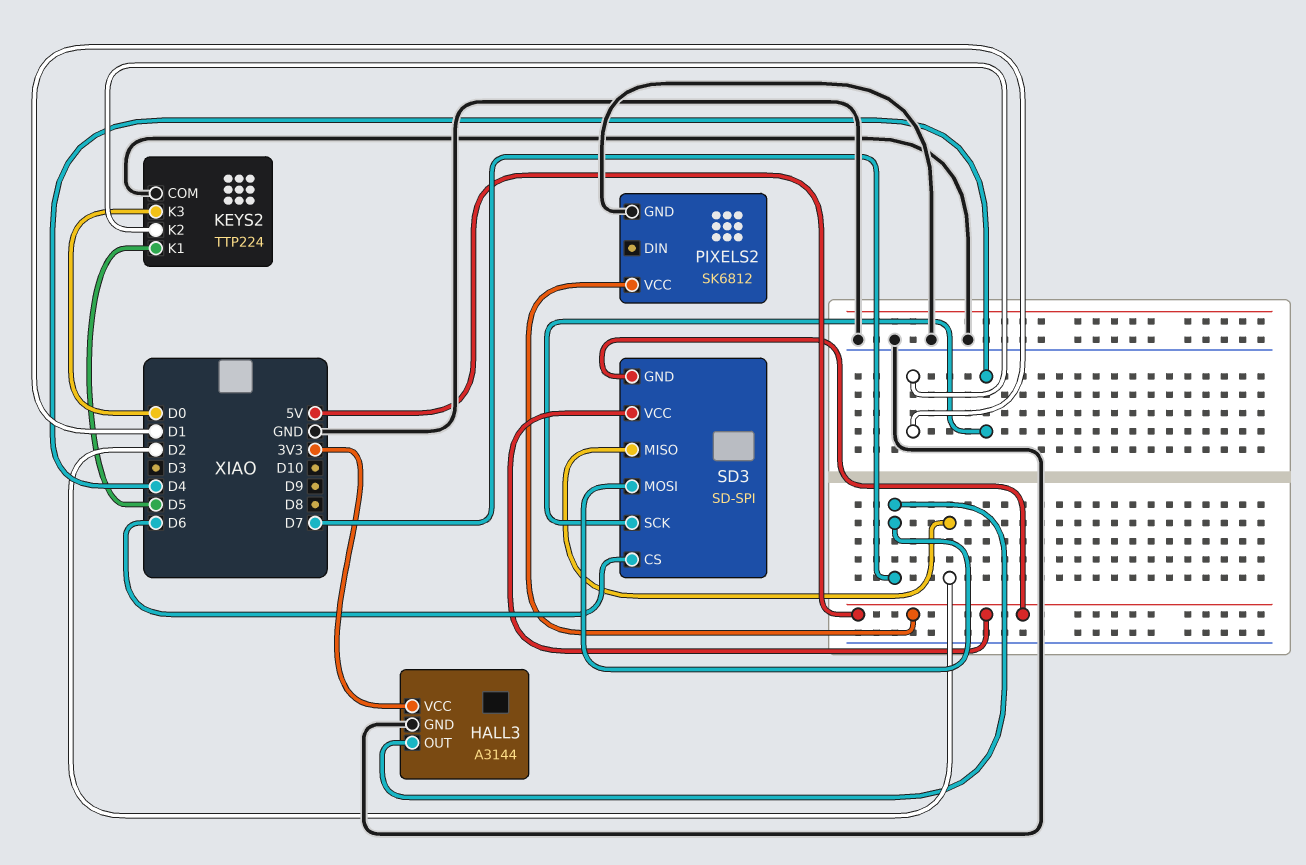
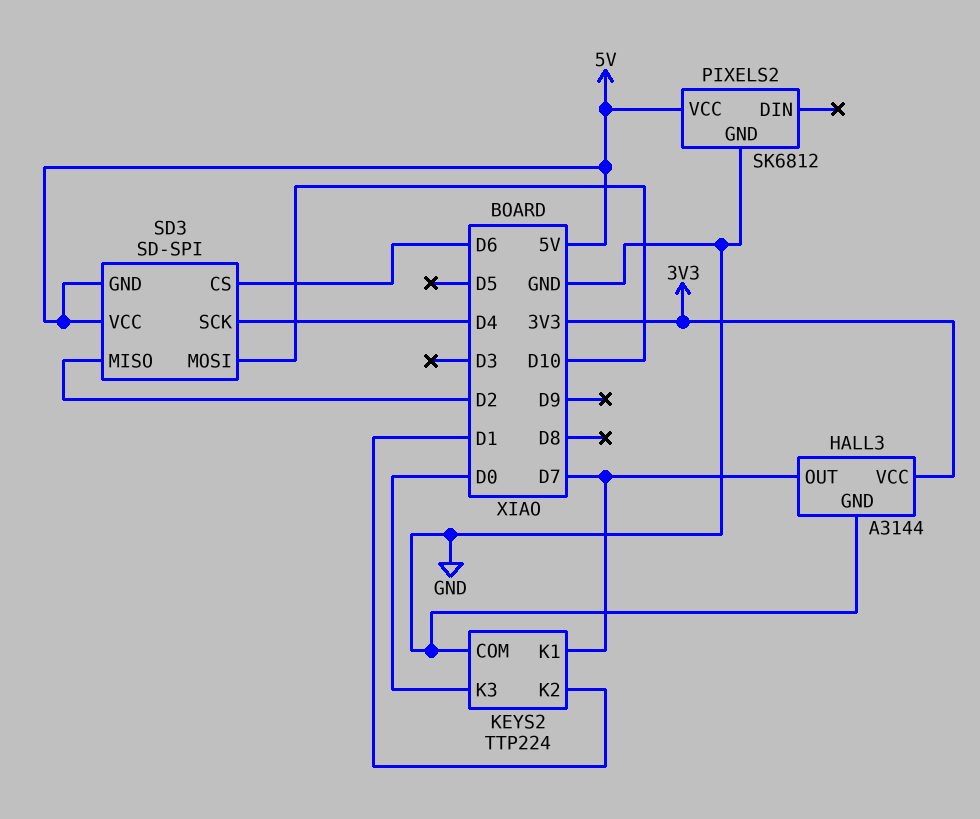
KEYS2 pin K1: D5 -> D7
SD3 pin MOSI: D7 -> D10

